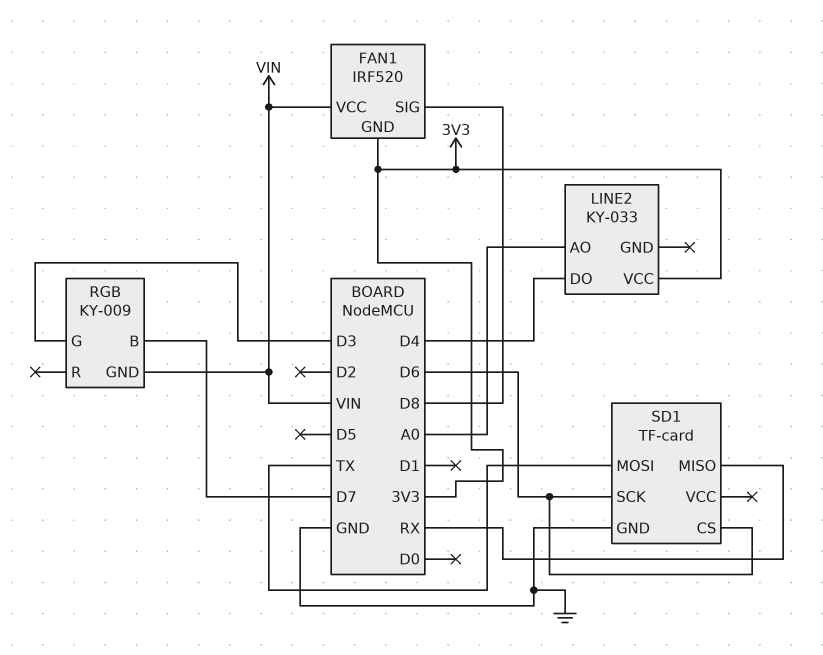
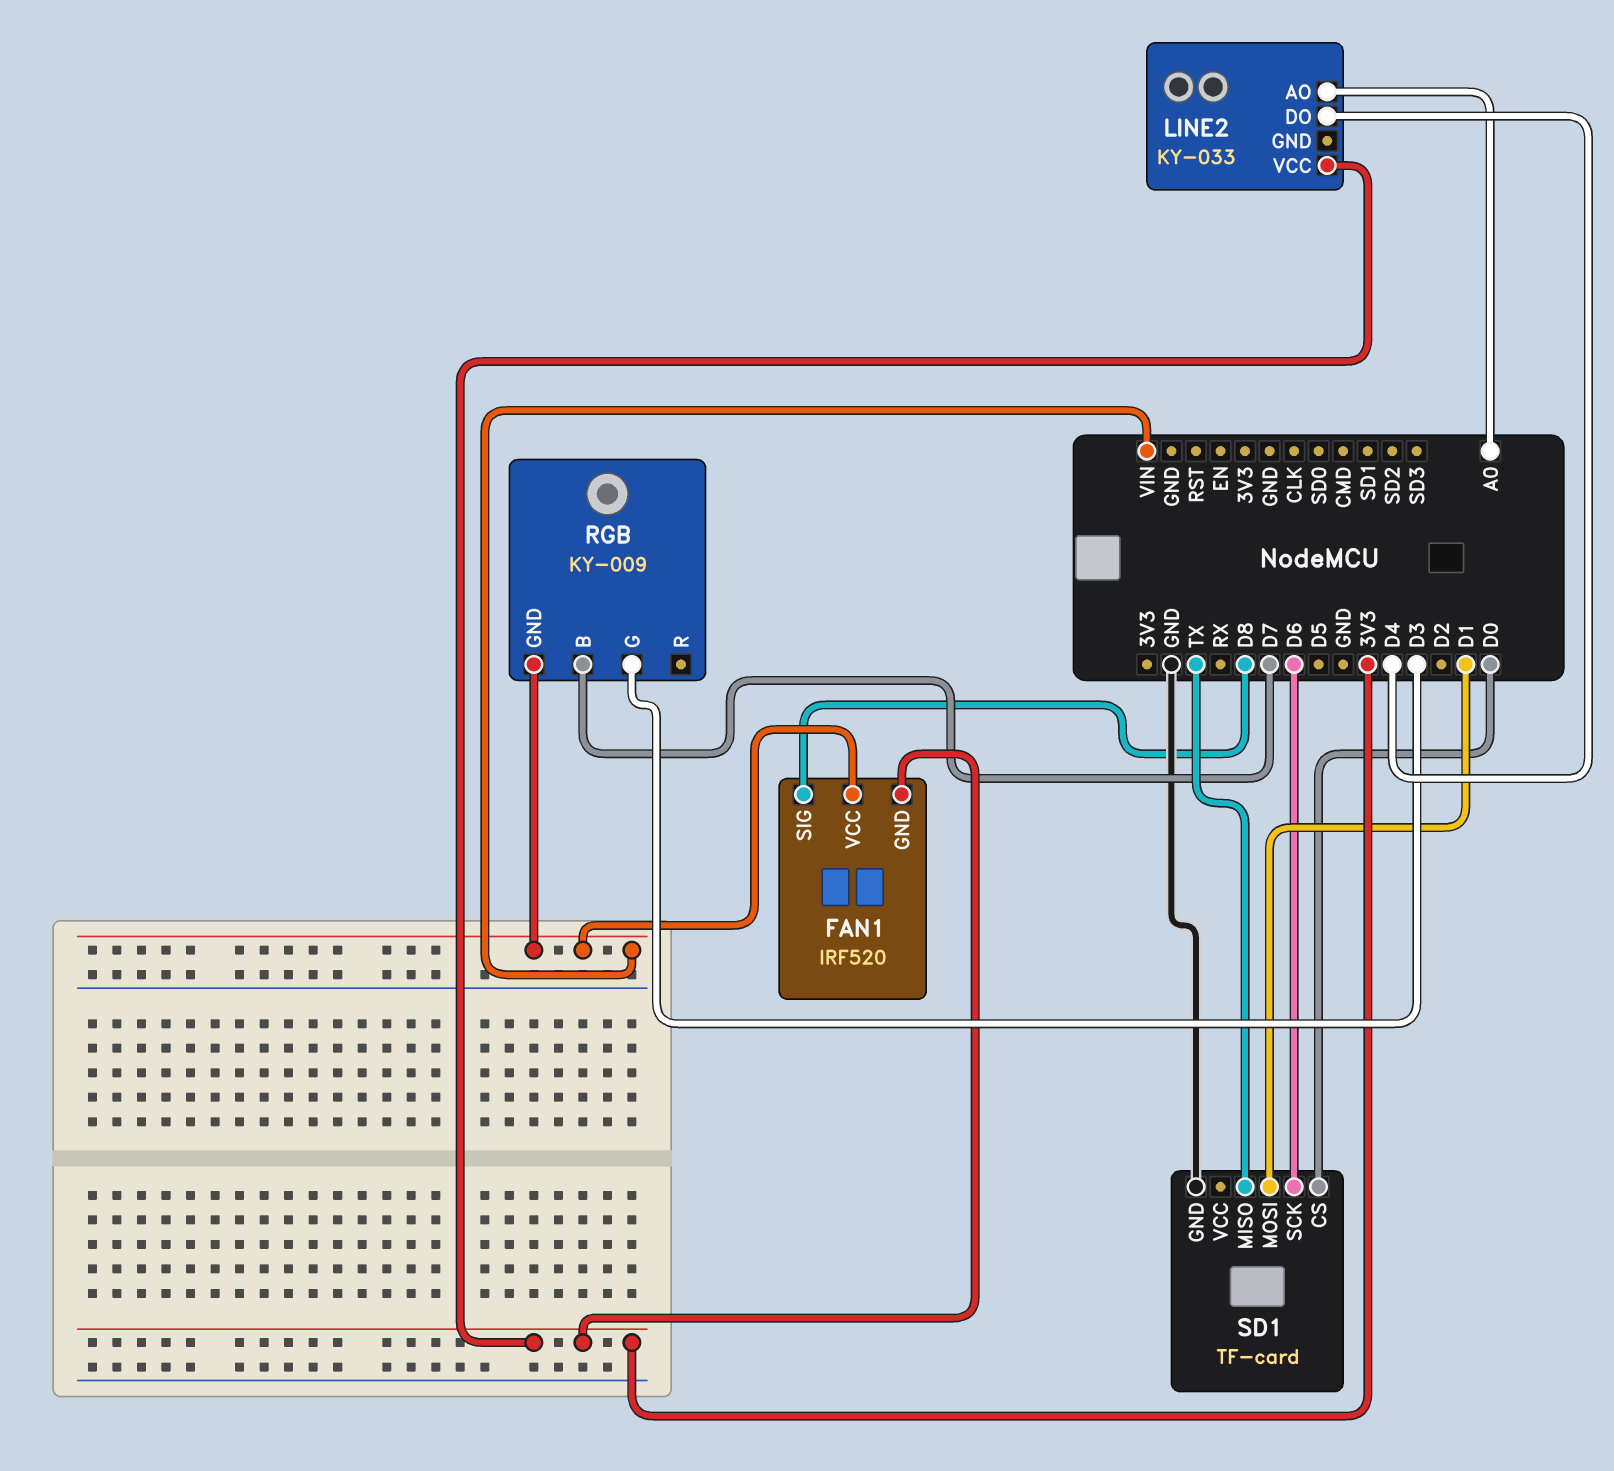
SD1 pin CS: D6 -> D0
SD1 pin MISO: RX -> TX
SD1 pin MOSI: TX -> D1

